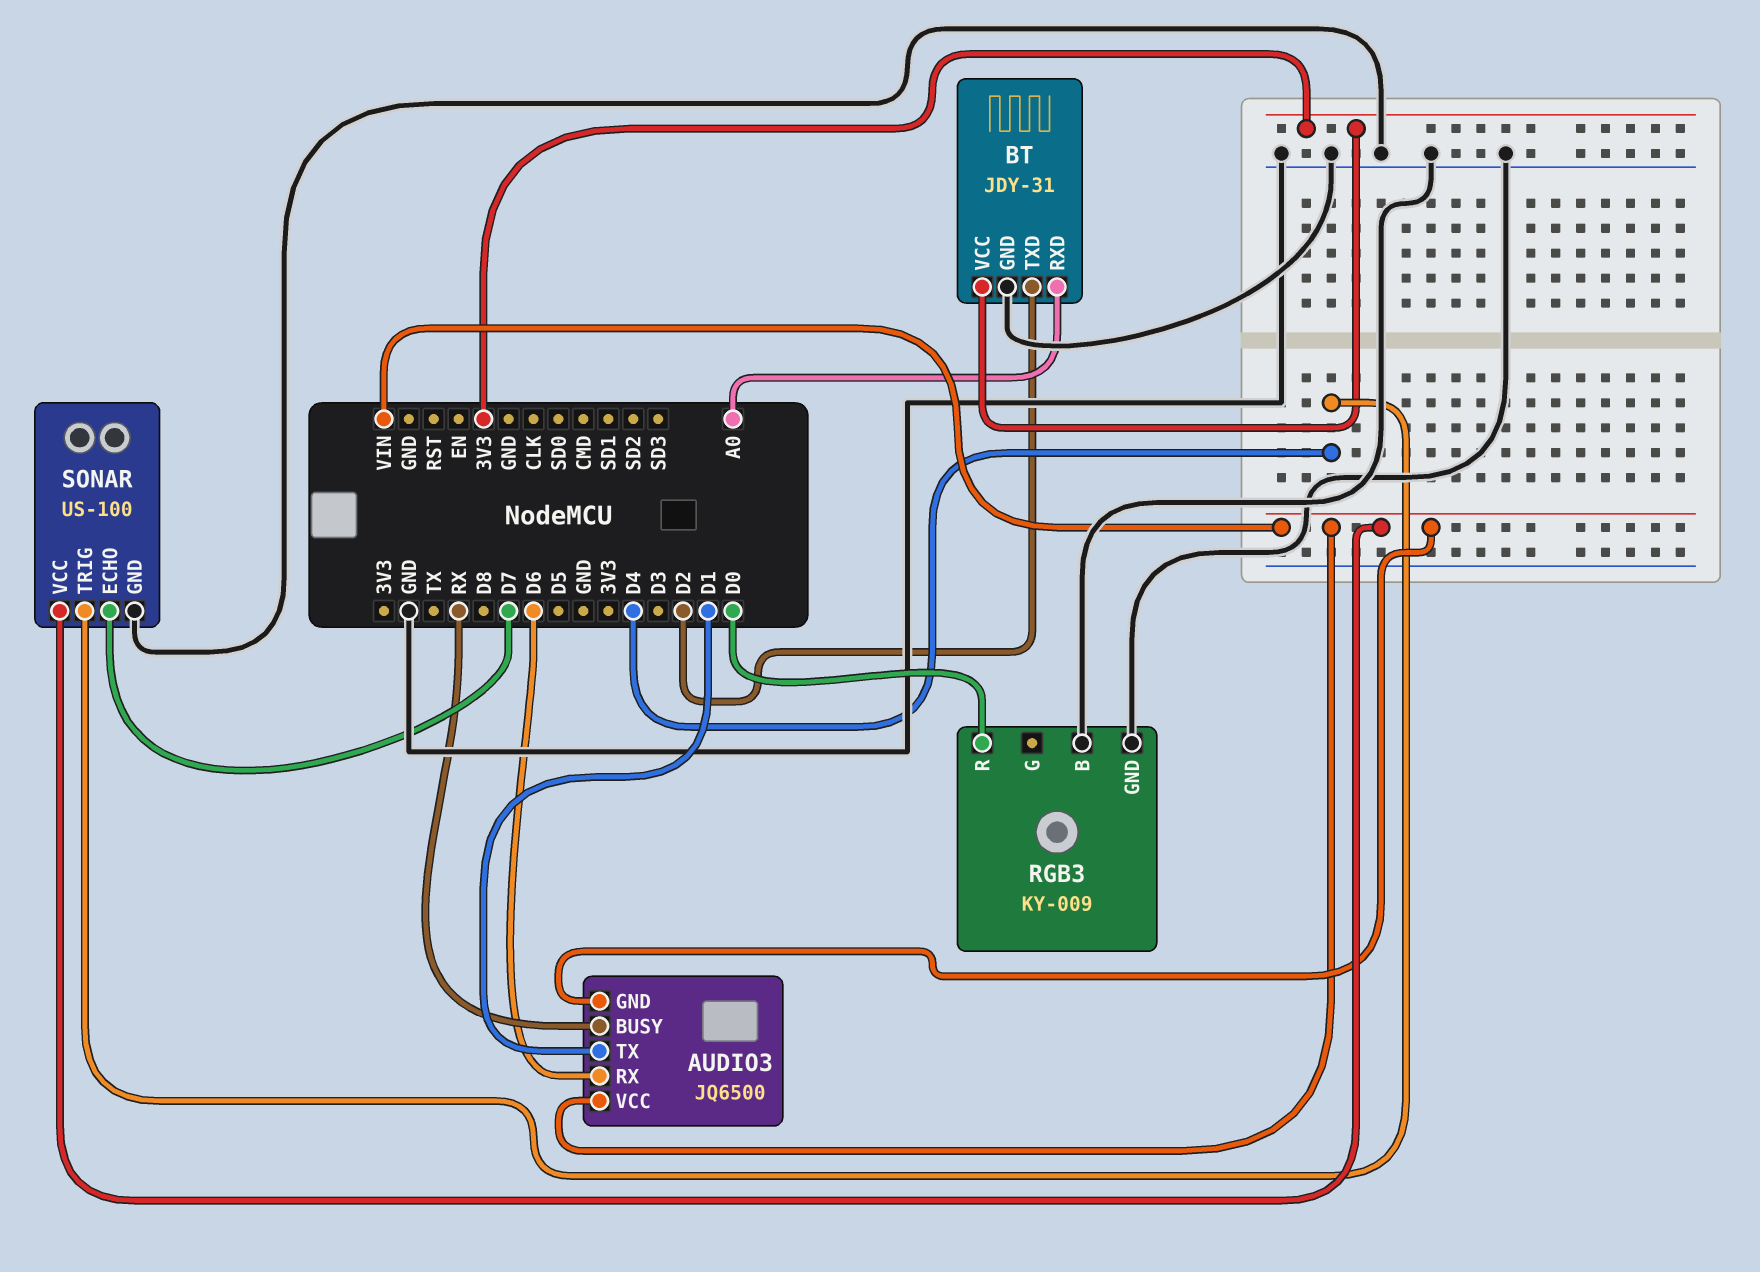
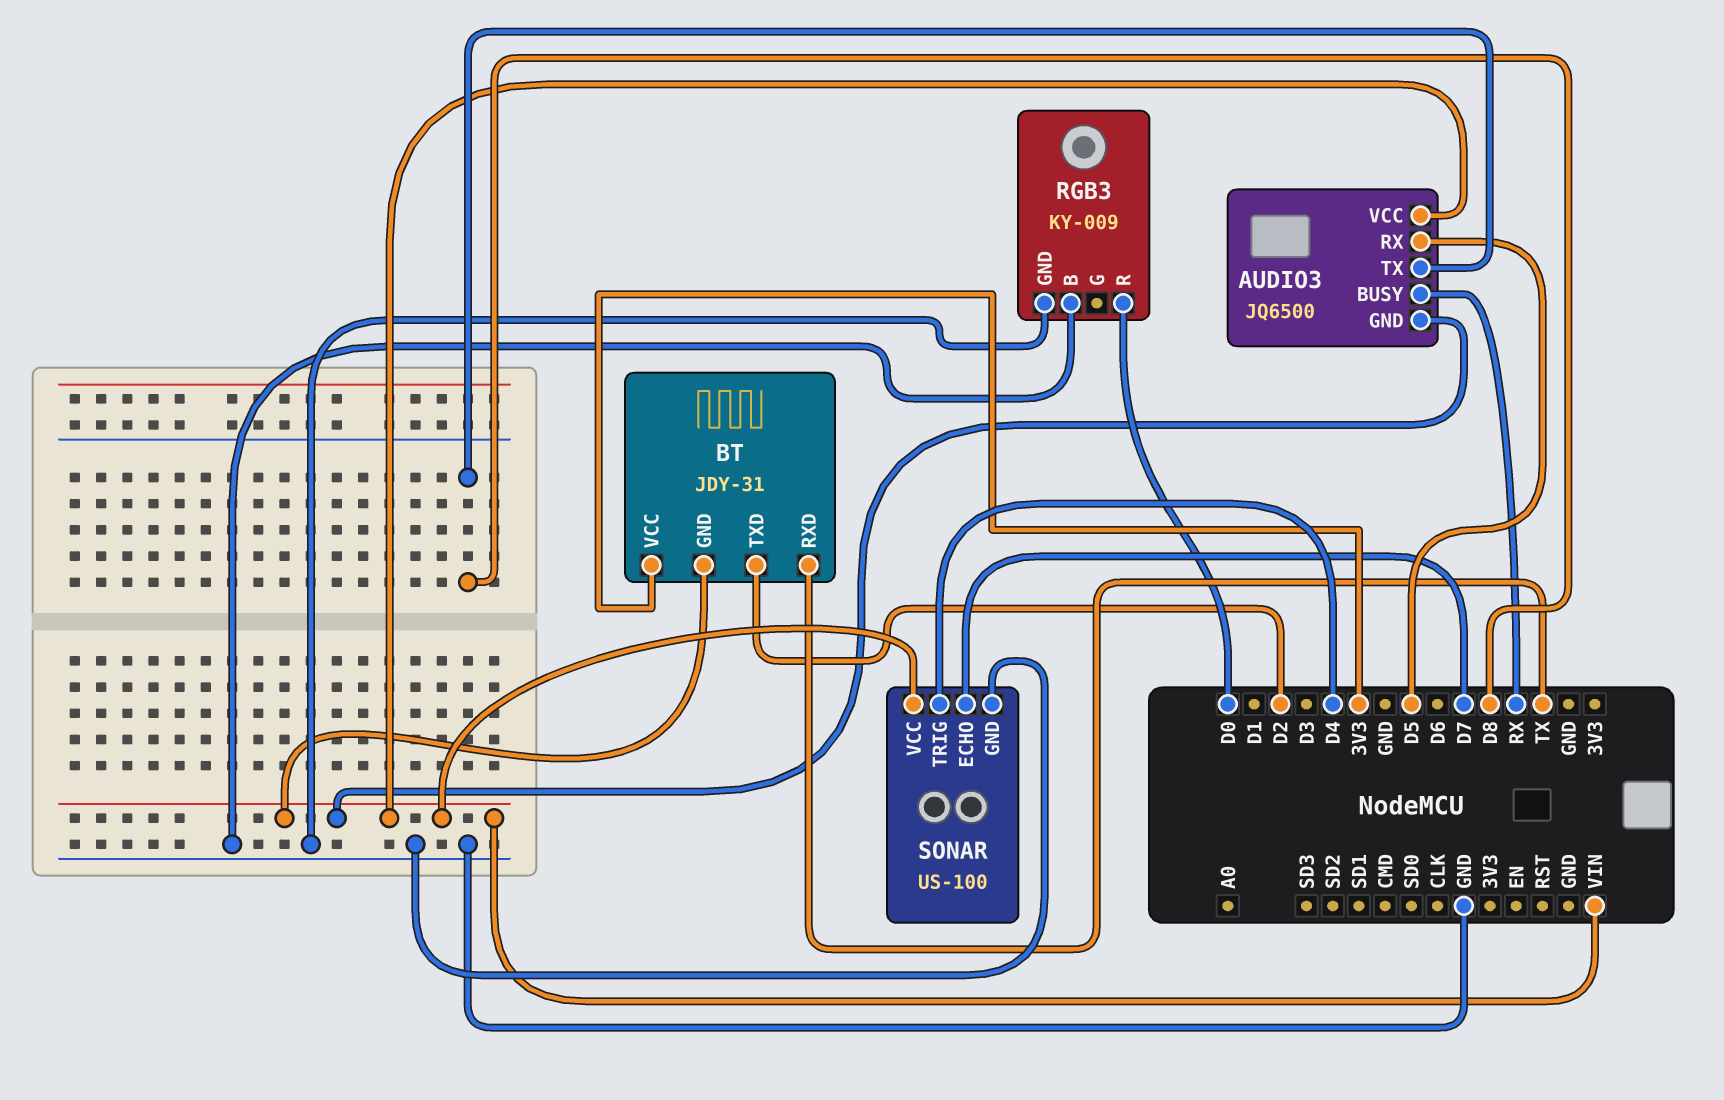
AUDIO3 pin RX: D6 -> D5
AUDIO3 pin TX: D1 -> D8
BT pin GND: GND -> VIN
BT pin RXD: A0 -> TX

